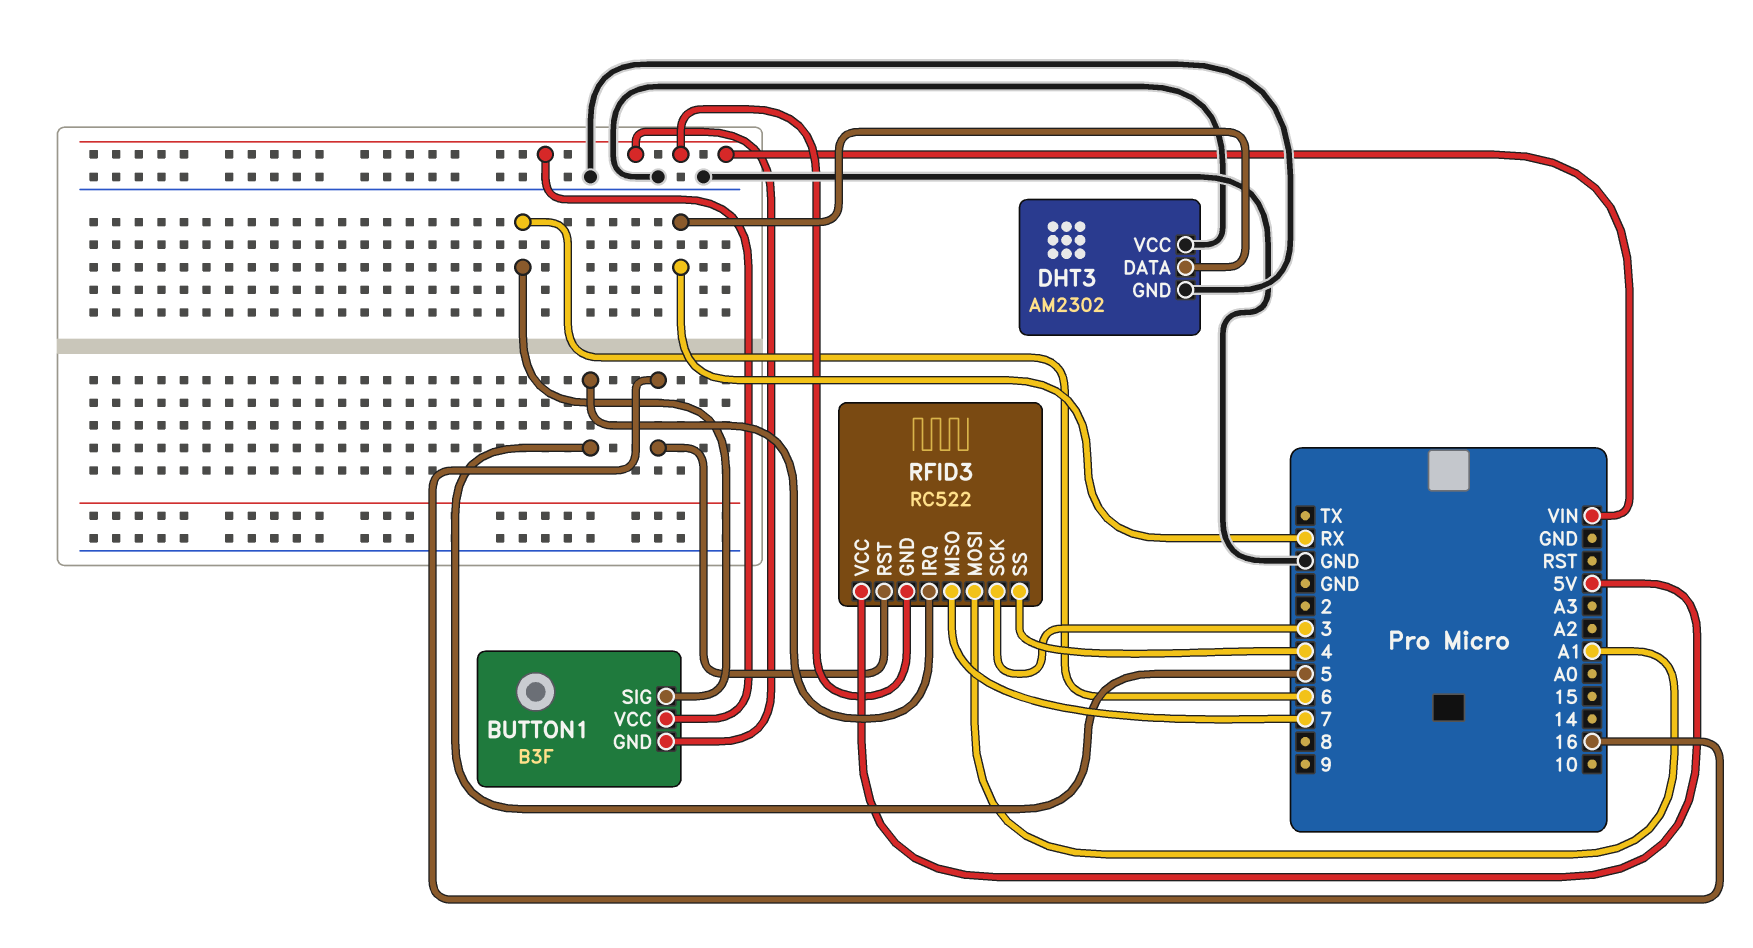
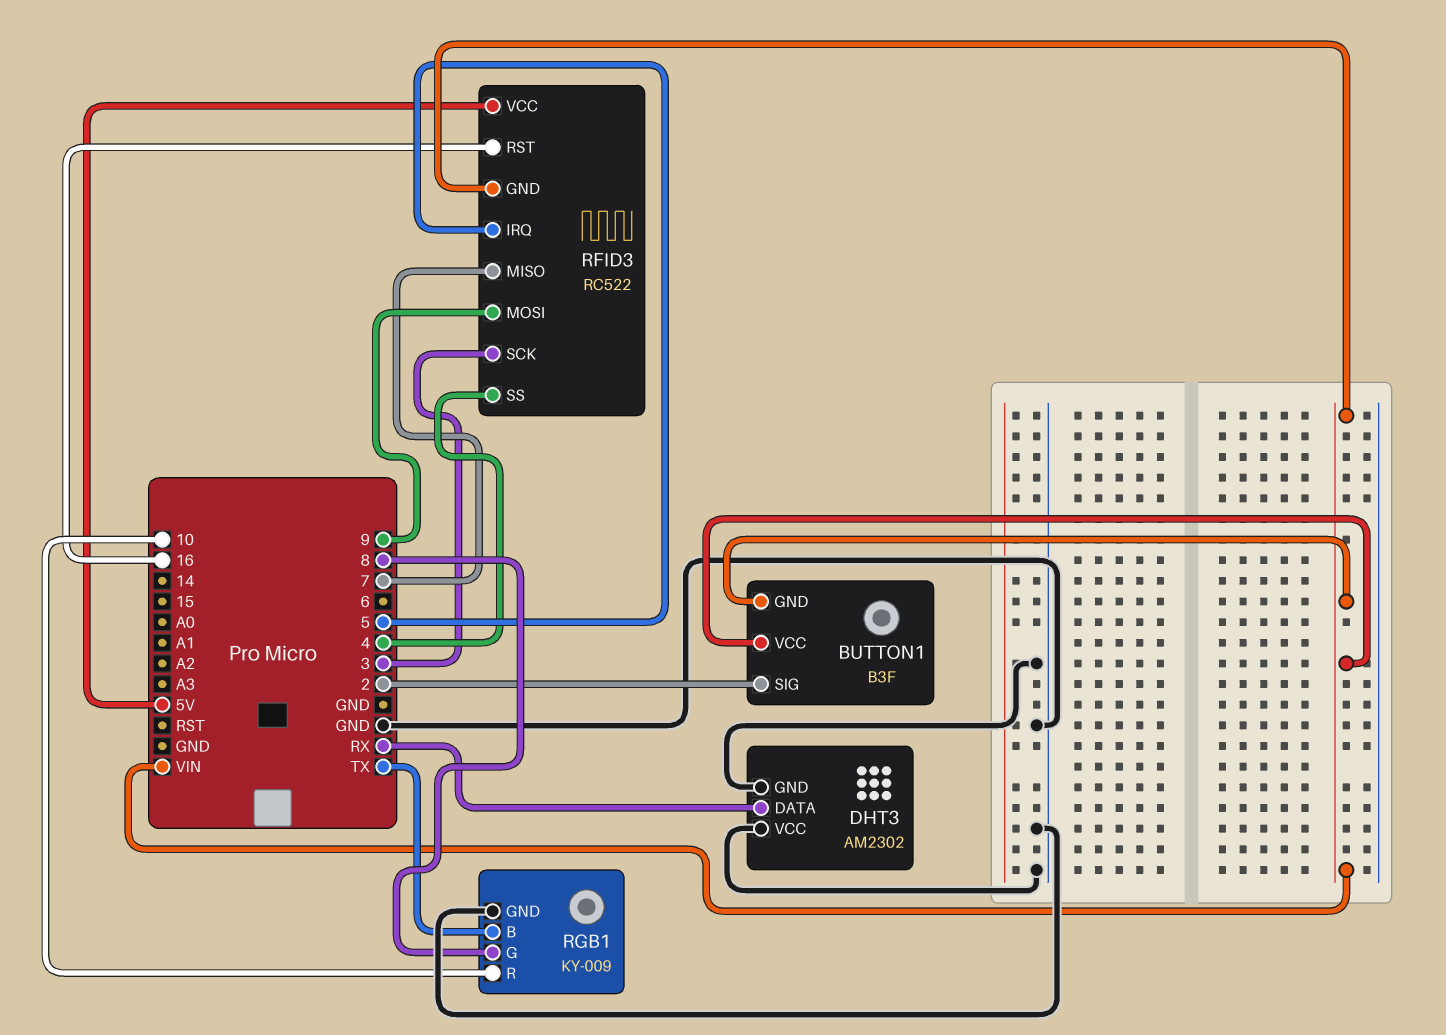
BUTTON1 pin SIG: 6 -> 2
RFID3 pin MOSI: A1 -> 9
RGB1: none -> KY-009
RGB1 pin B: none -> TX
RGB1 pin G: none -> 8
RGB1 pin GND: none -> GND
RGB1 pin R: none -> 10

